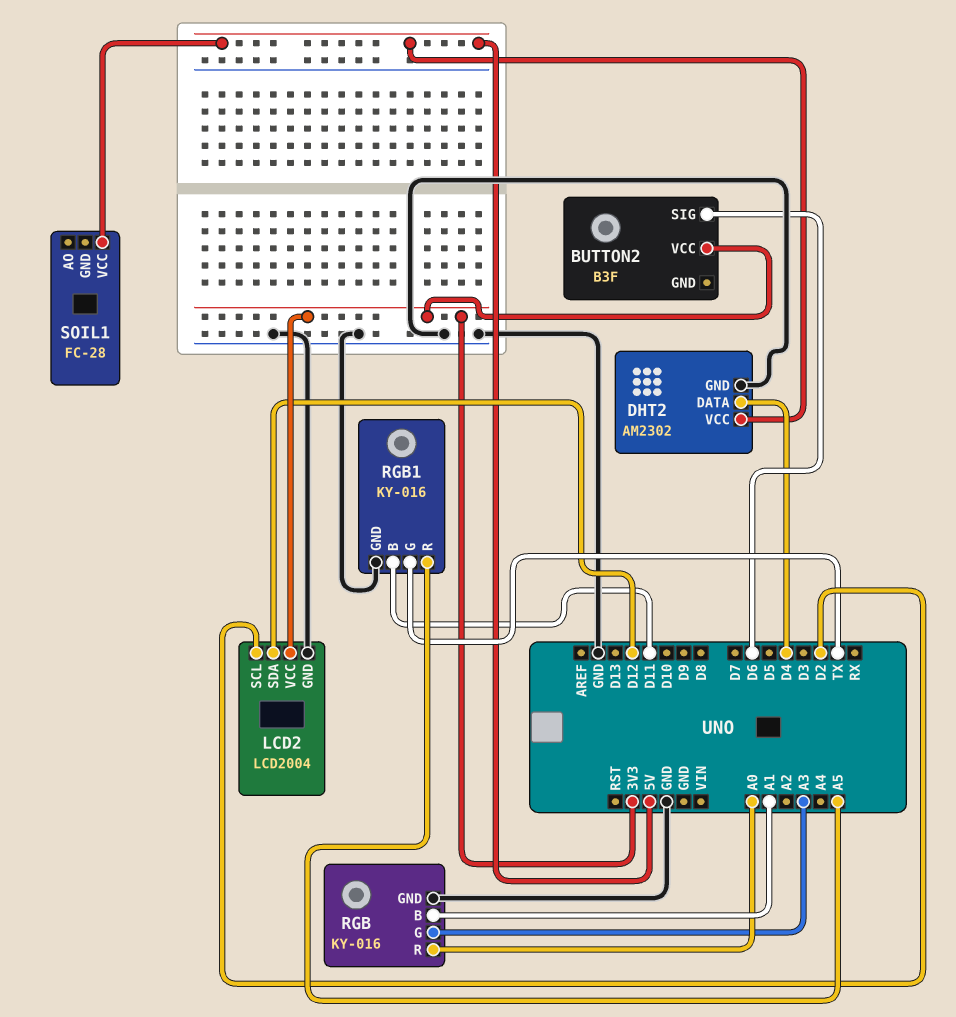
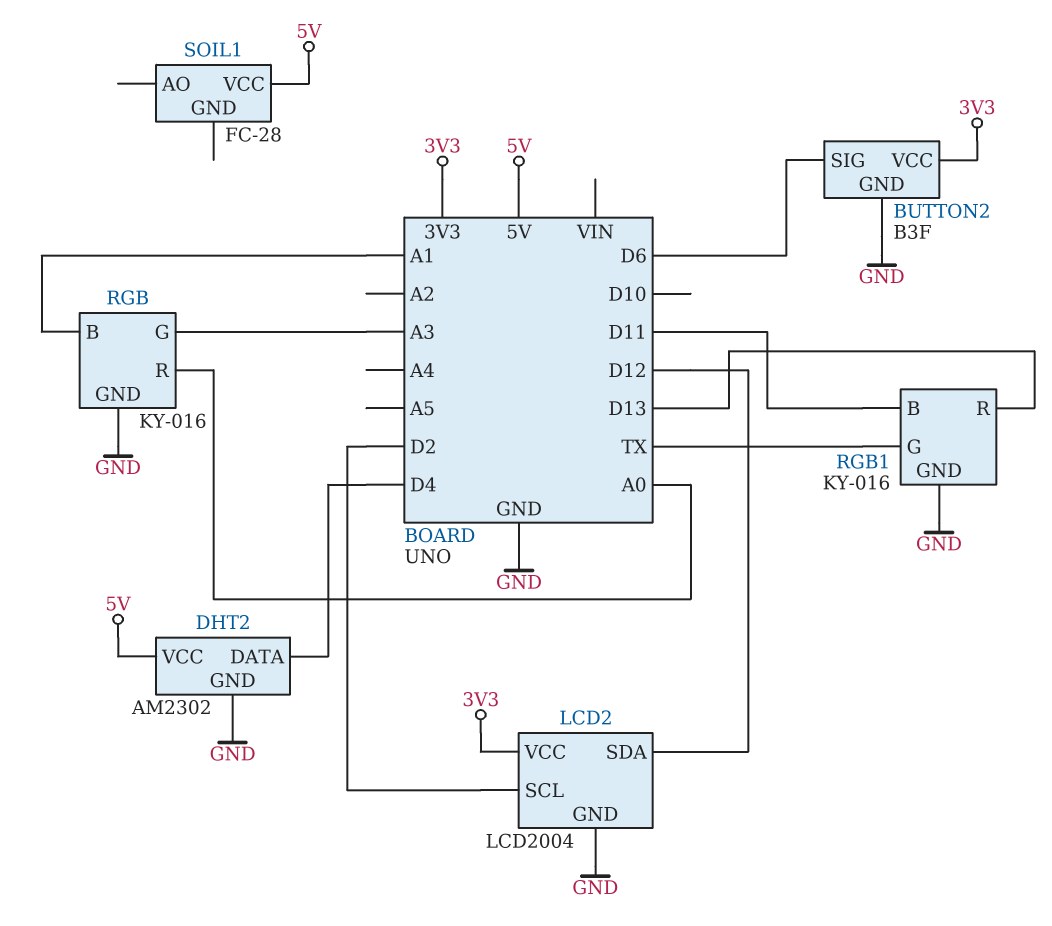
BUTTON2 pin GND: none -> GND
RGB1 pin R: A5 -> D13

